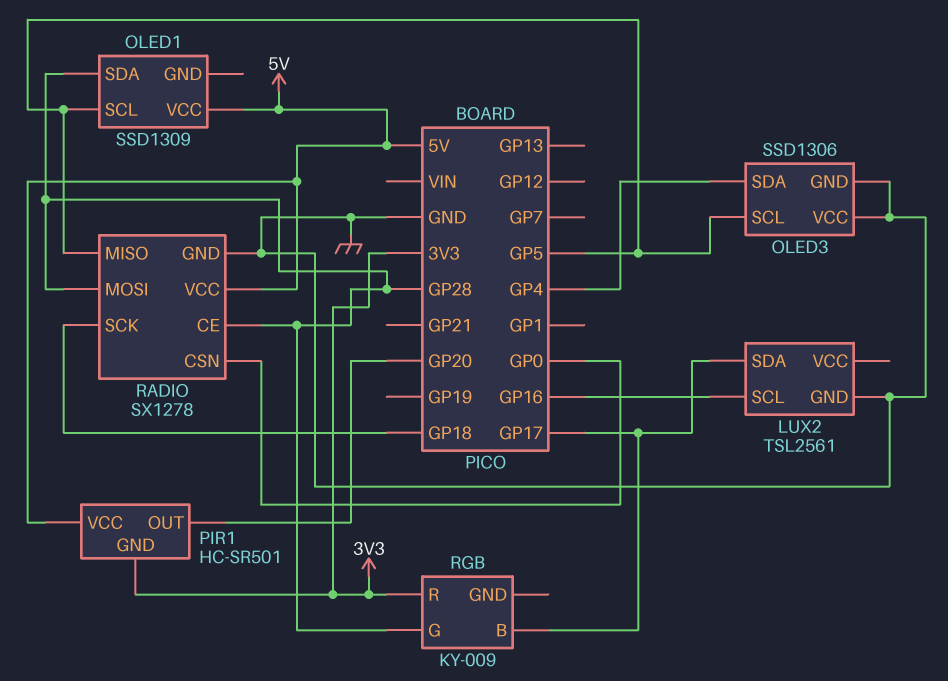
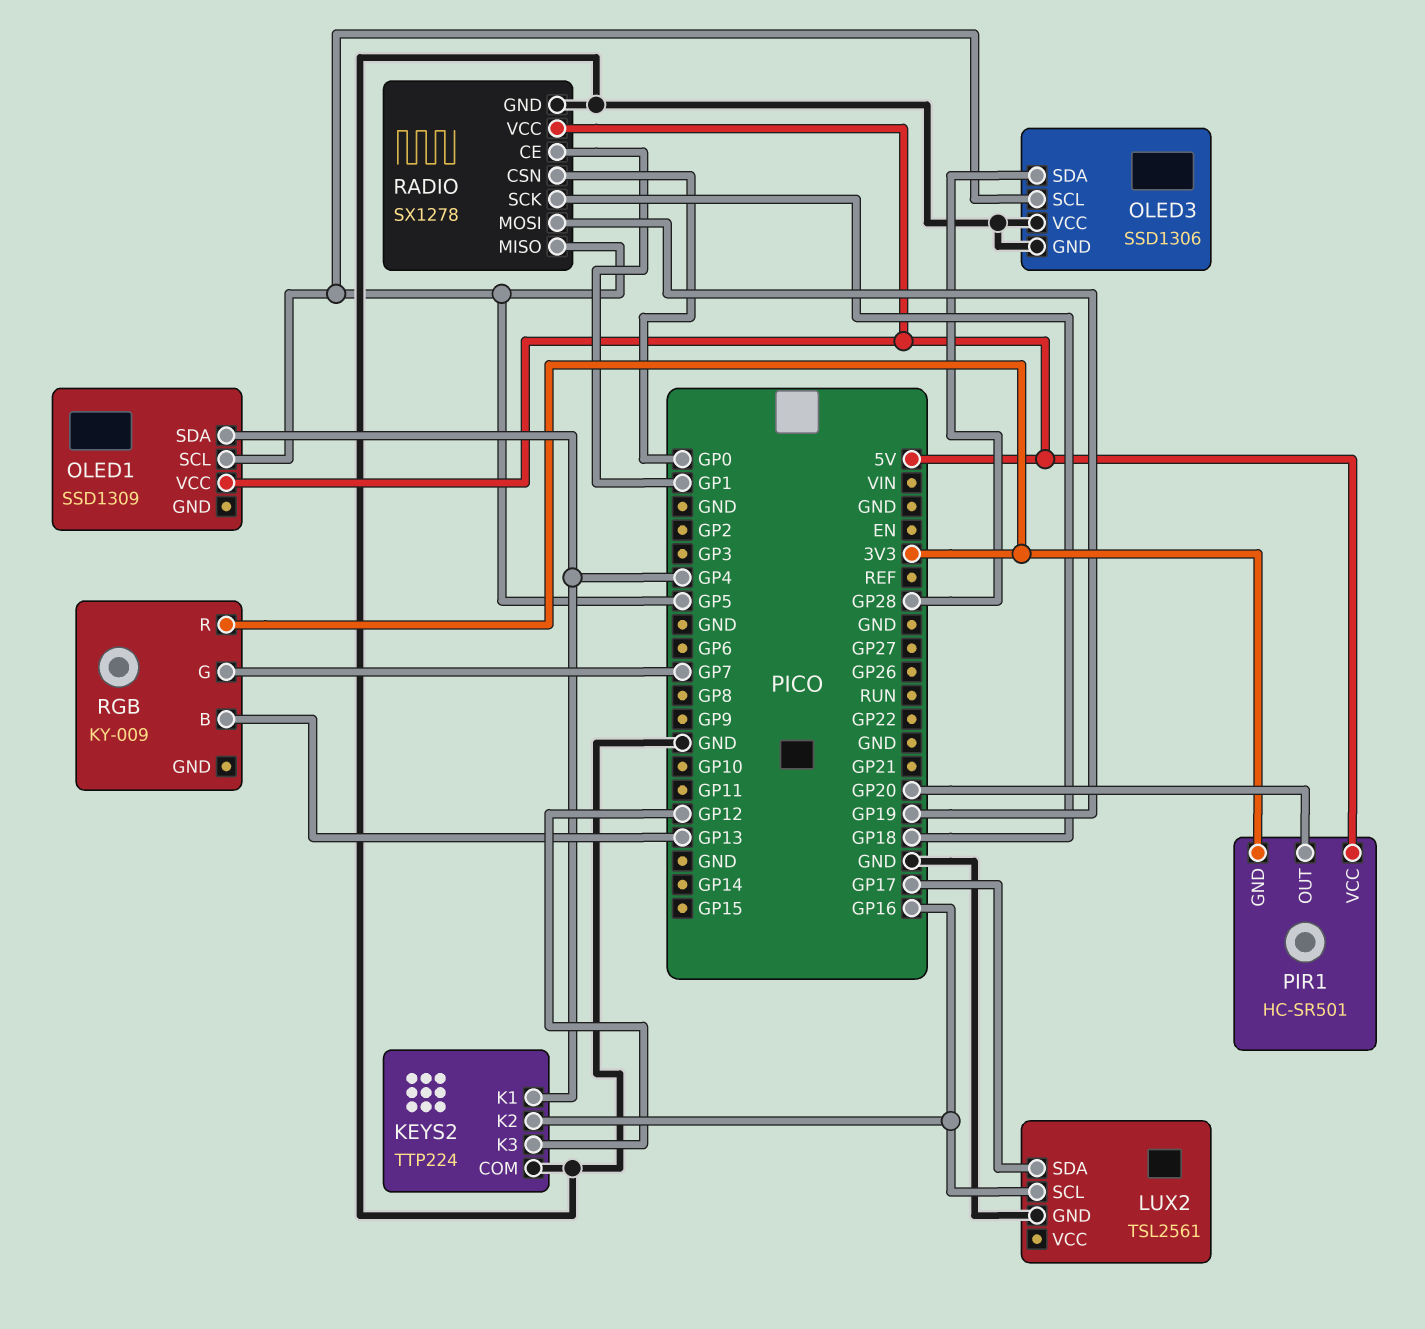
KEYS2: none -> TTP224
KEYS2 pin COM: none -> GND
KEYS2 pin K1: none -> GP4
KEYS2 pin K2: none -> GP16
KEYS2 pin K3: none -> GP12
OLED1 pin SDA: GP28 -> GP4
OLED3 pin SDA: GP4 -> GP28
RADIO pin CE: GP28 -> GP1
RADIO pin MOSI: GP28 -> GP19
RGB pin B: GP17 -> GP13
RGB pin G: GP28 -> GP7

